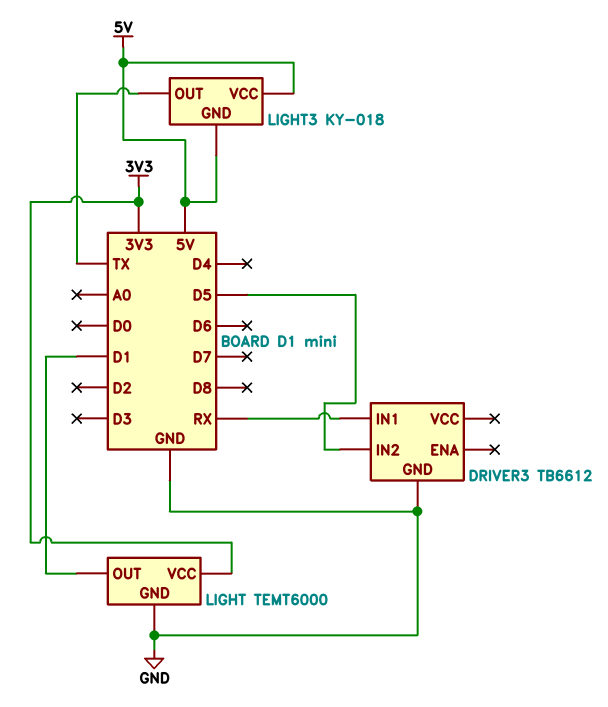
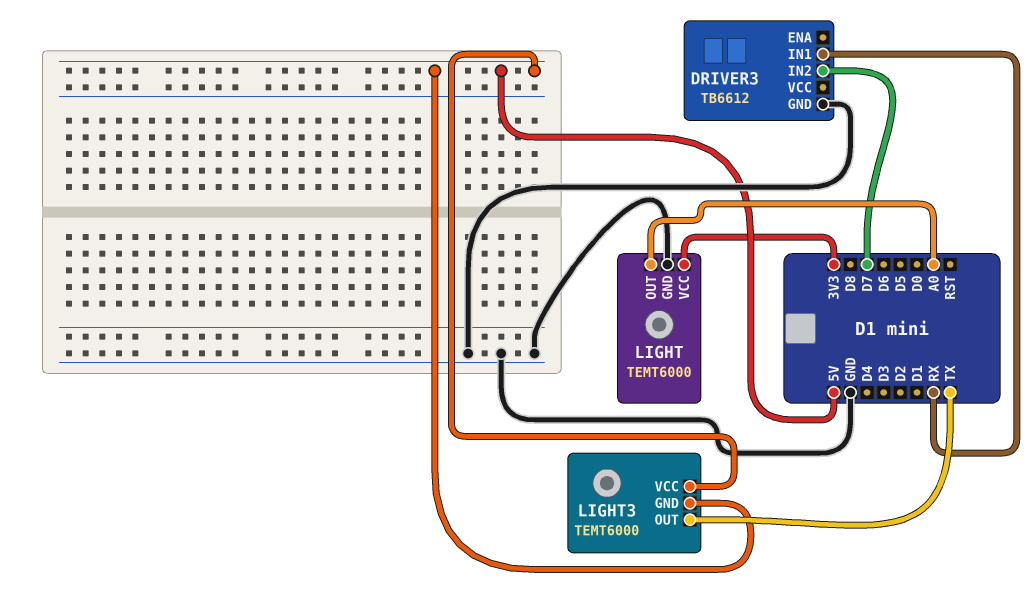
DRIVER3 pin IN2: D5 -> D7
LIGHT pin OUT: D1 -> A0
LIGHT3: KY-018 -> TEMT6000

